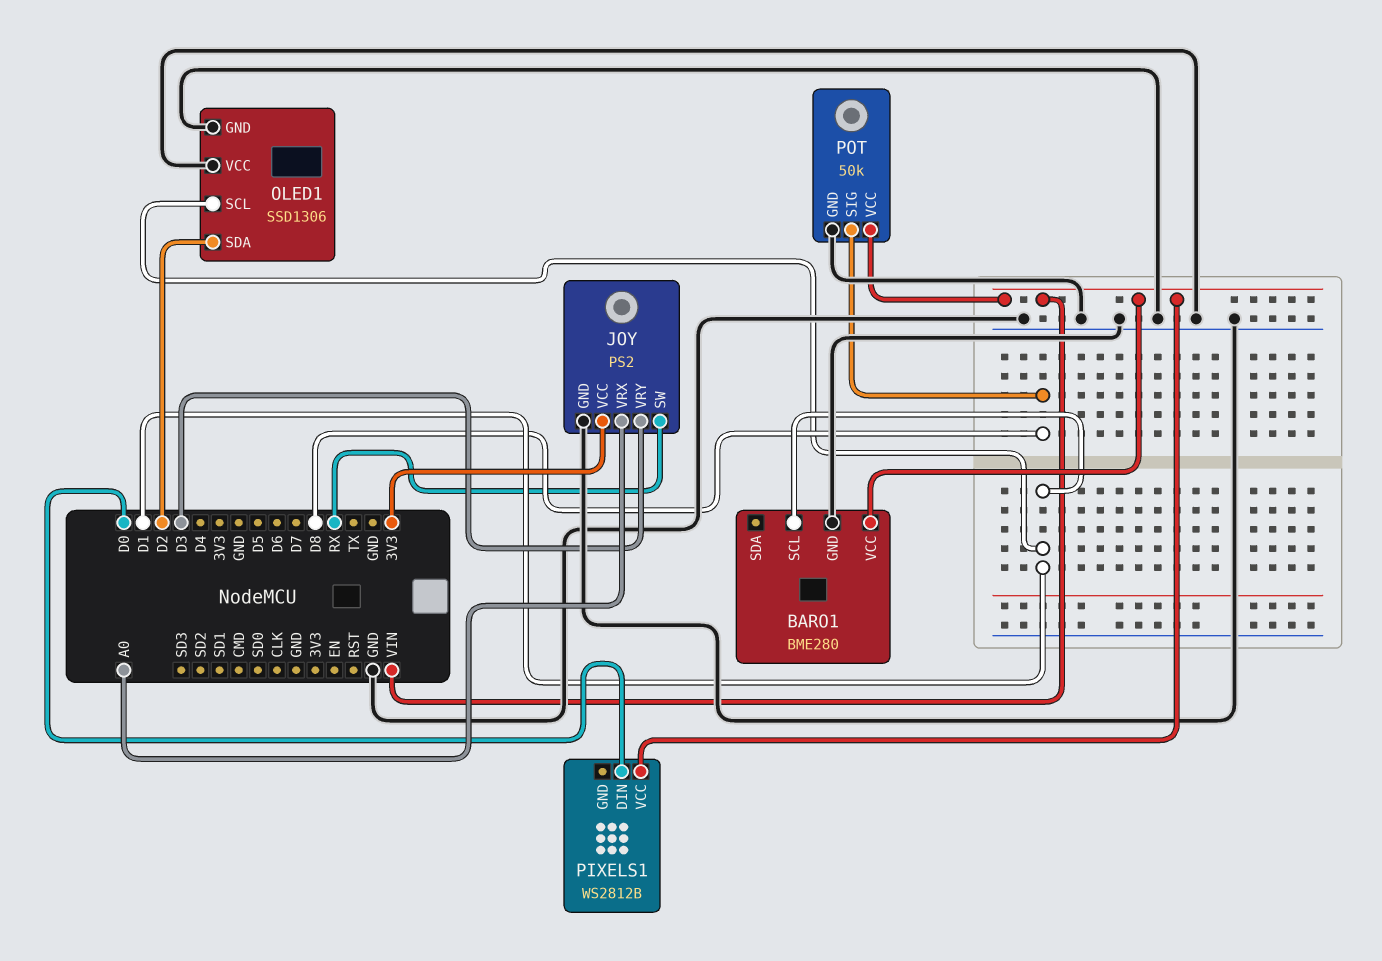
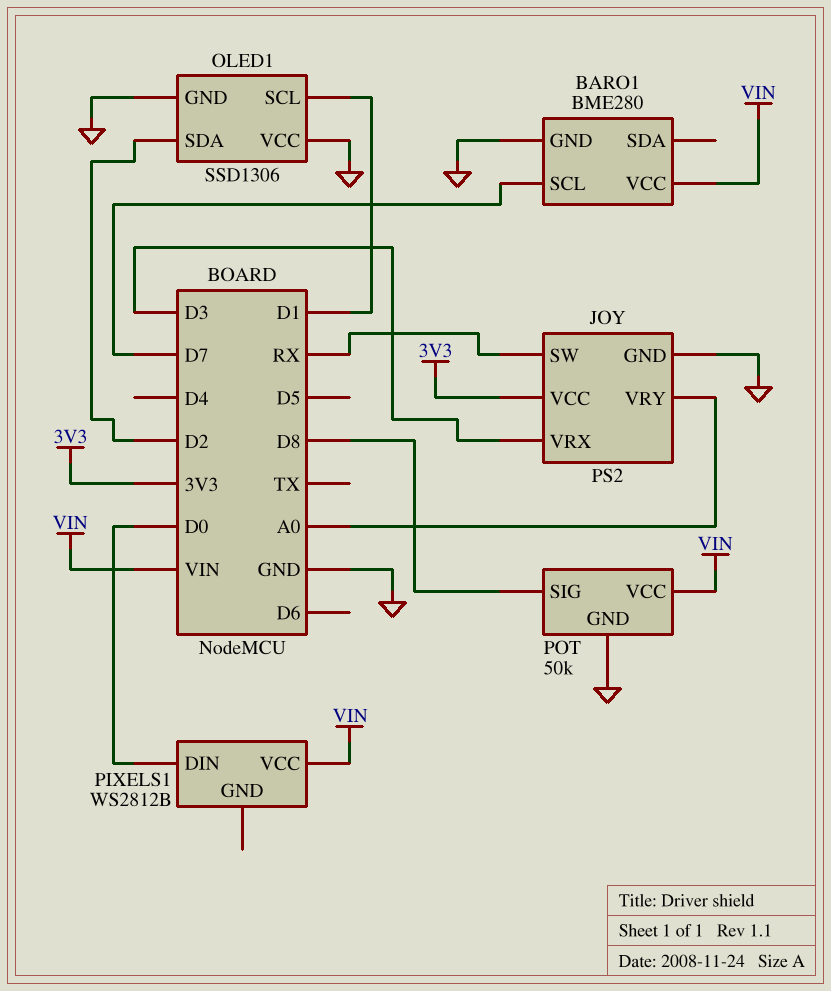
BARO1 pin SCL: D1 -> D7
JOY pin VRX: A0 -> D3
JOY pin VRY: D3 -> A0

